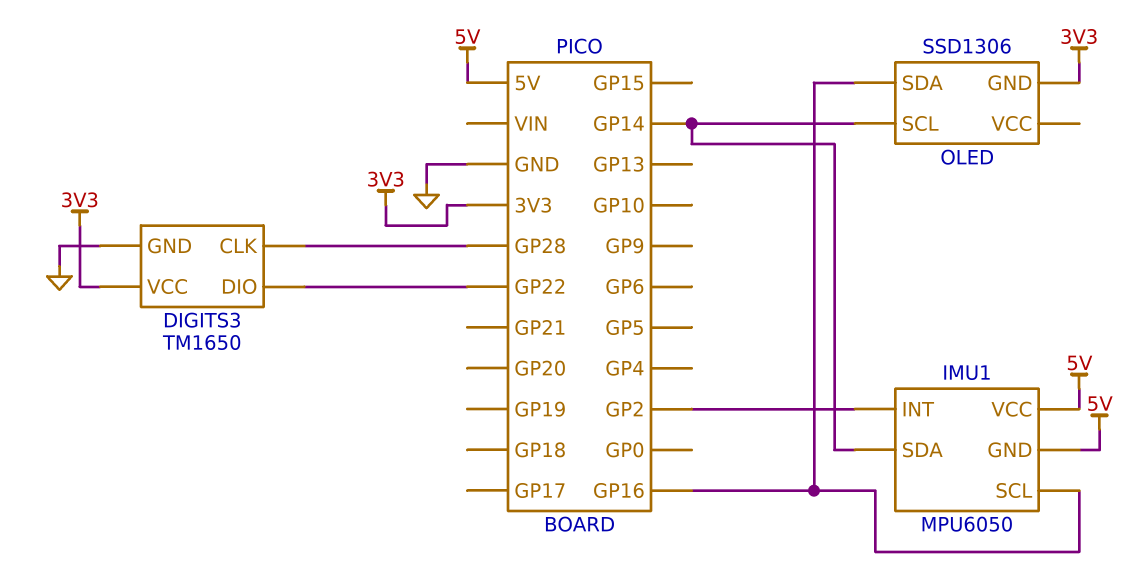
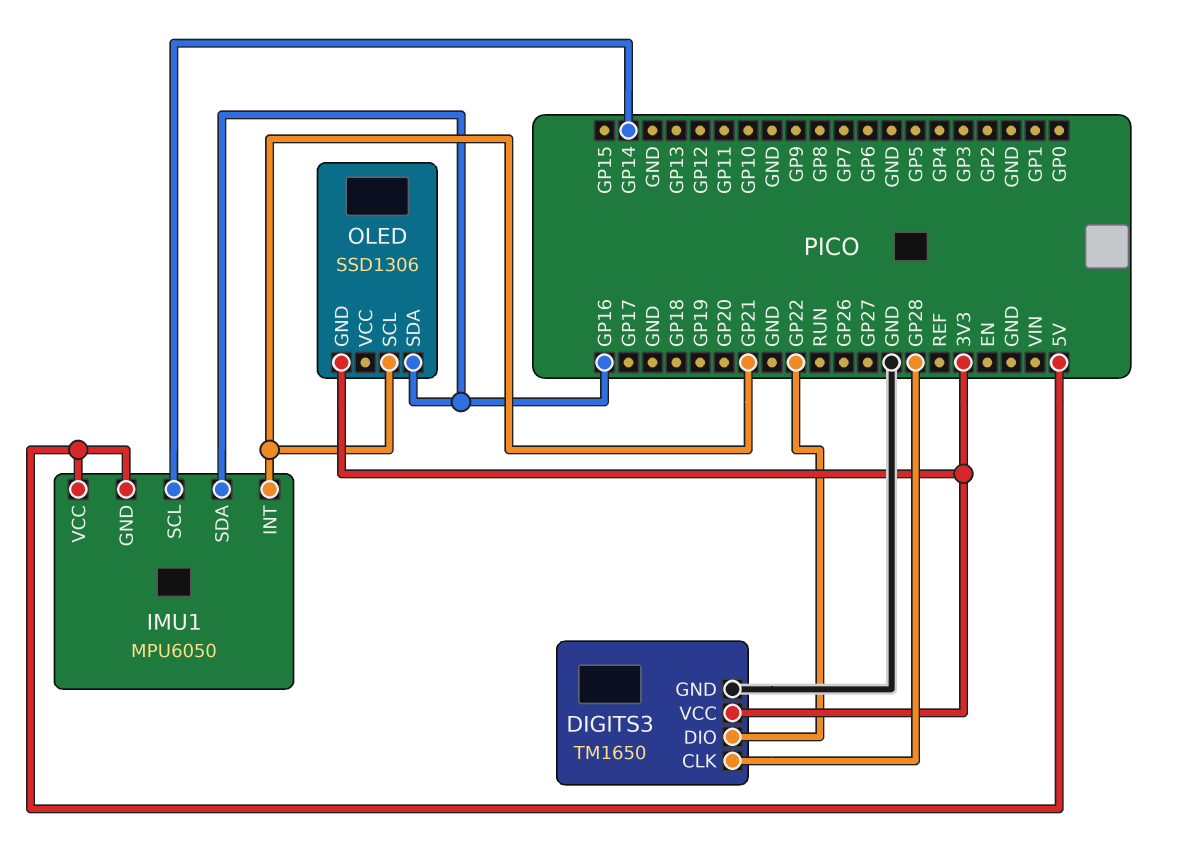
IMU1 pin INT: GP2 -> GP21
IMU1 pin SCL: GP16 -> GP14
IMU1 pin SDA: GP14 -> GP16
OLED pin SCL: GP14 -> GP21

